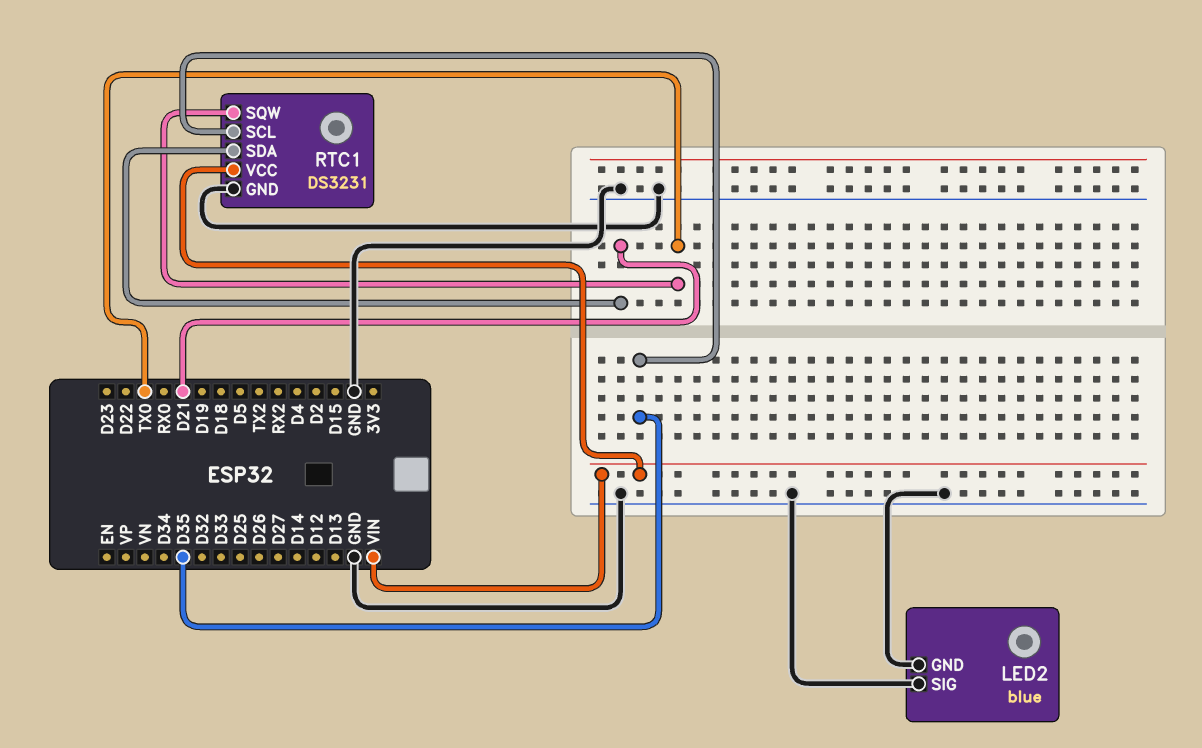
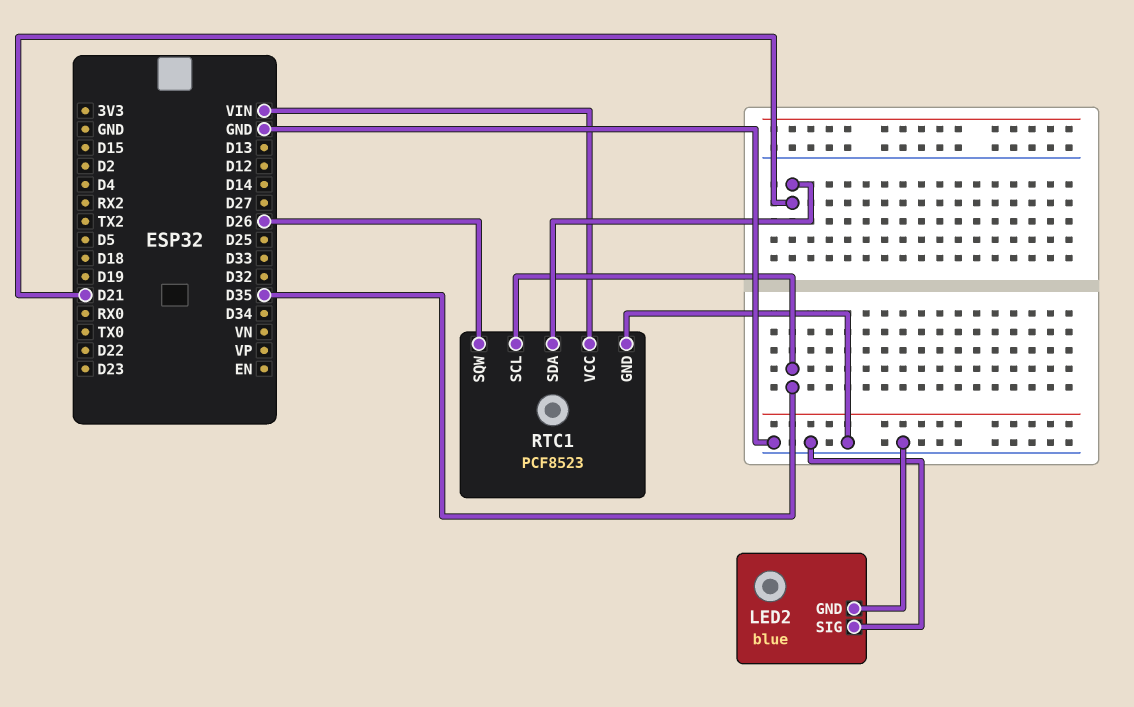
RTC1: DS3231 -> PCF8523
RTC1 pin SQW: TX0 -> D26

